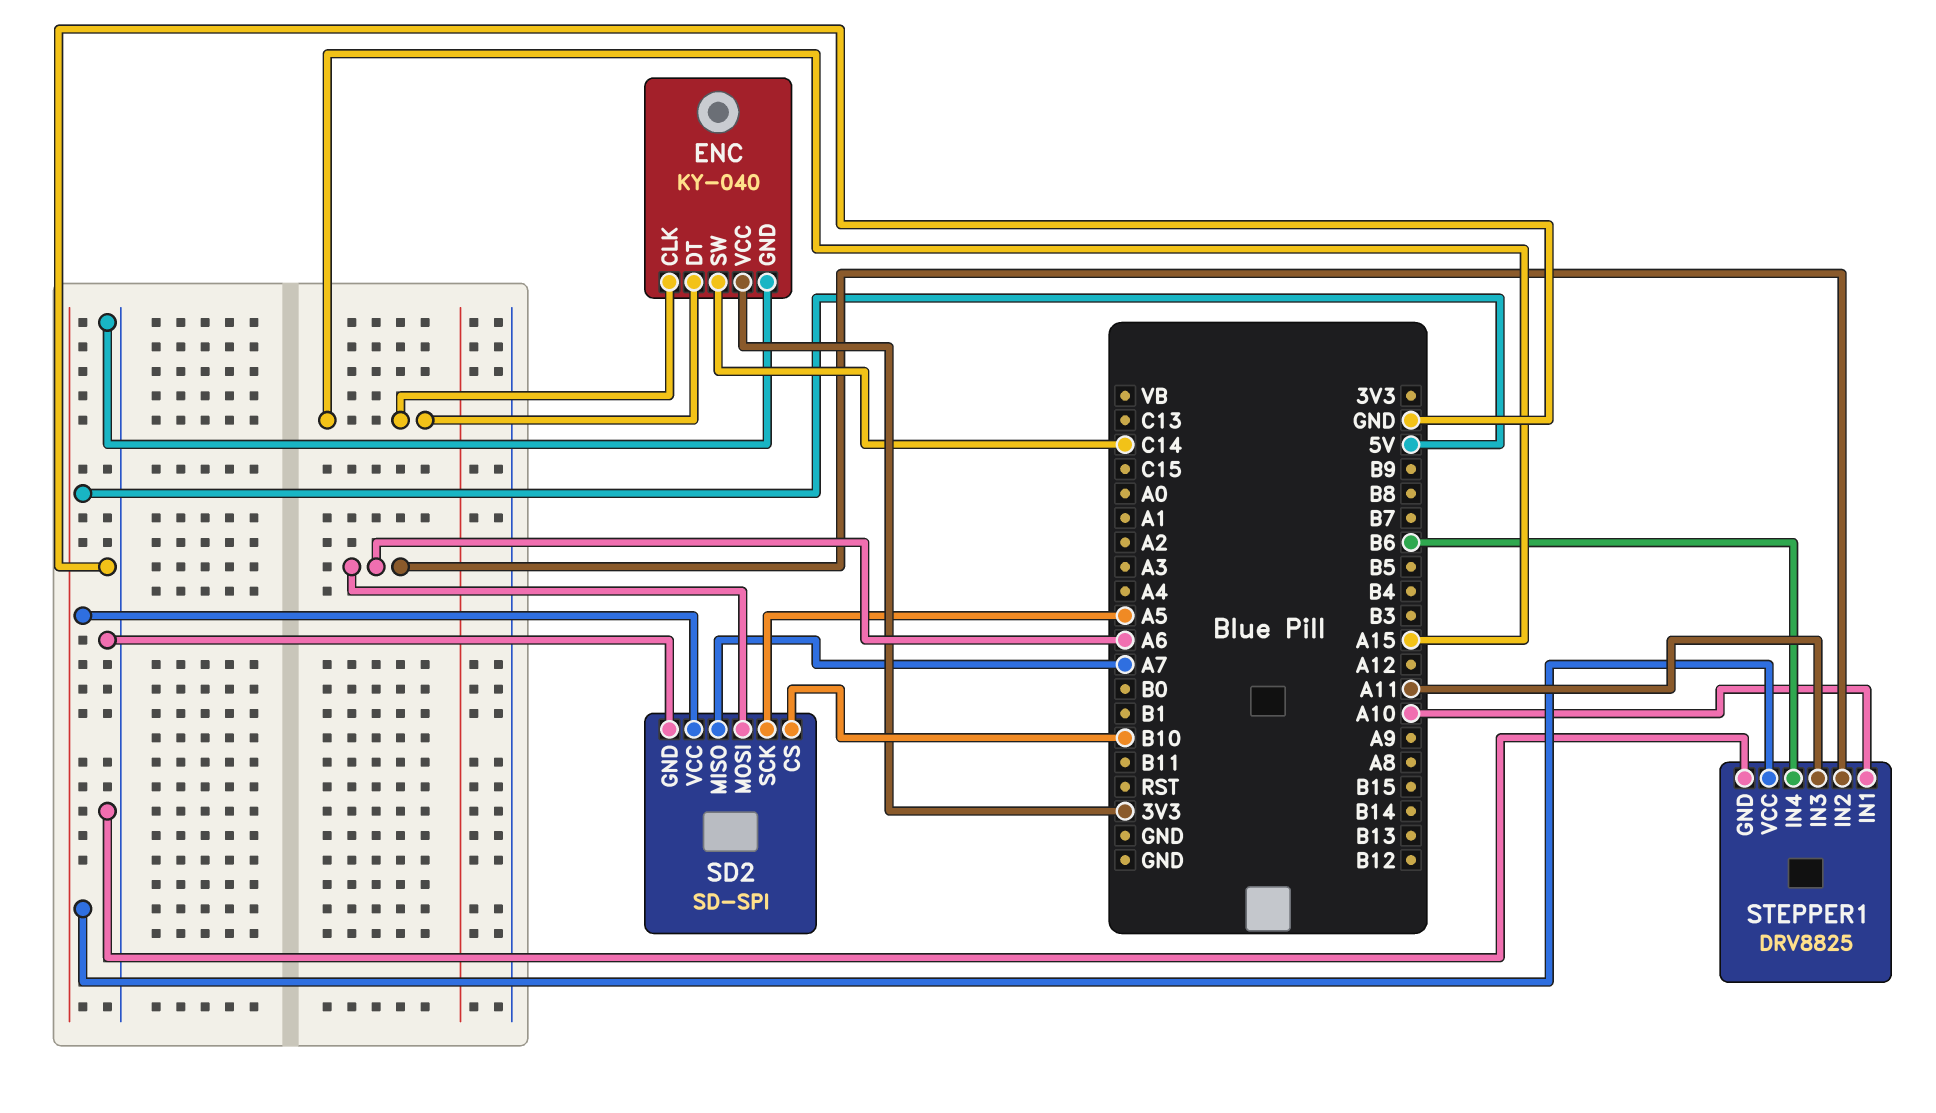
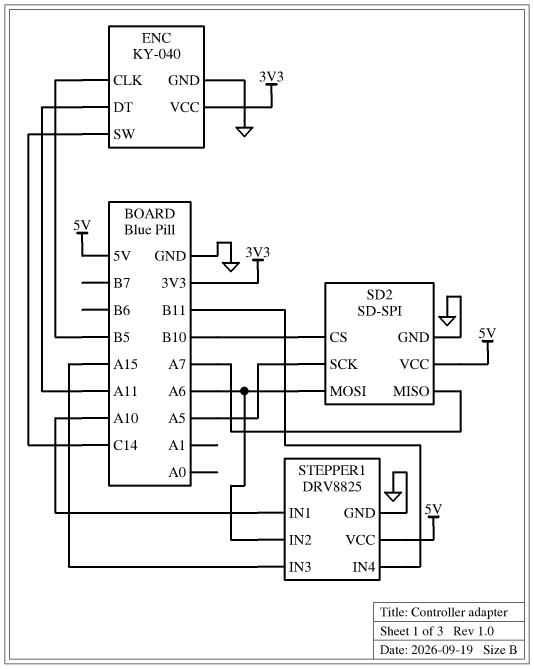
ENC pin CLK: A15 -> B5
ENC pin DT: A15 -> A11
STEPPER1 pin IN3: A11 -> A15
STEPPER1 pin IN4: B6 -> B11

